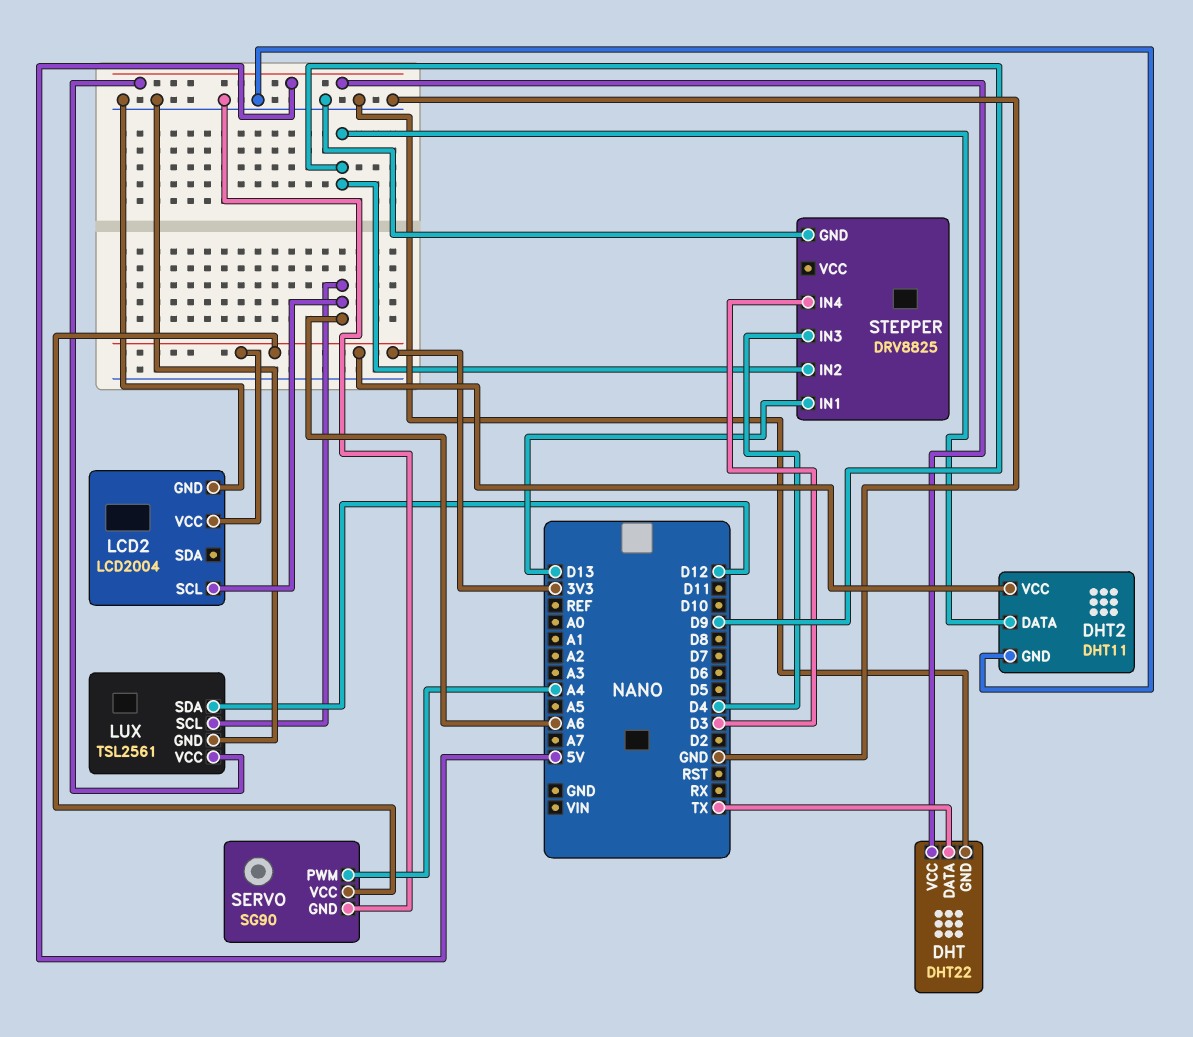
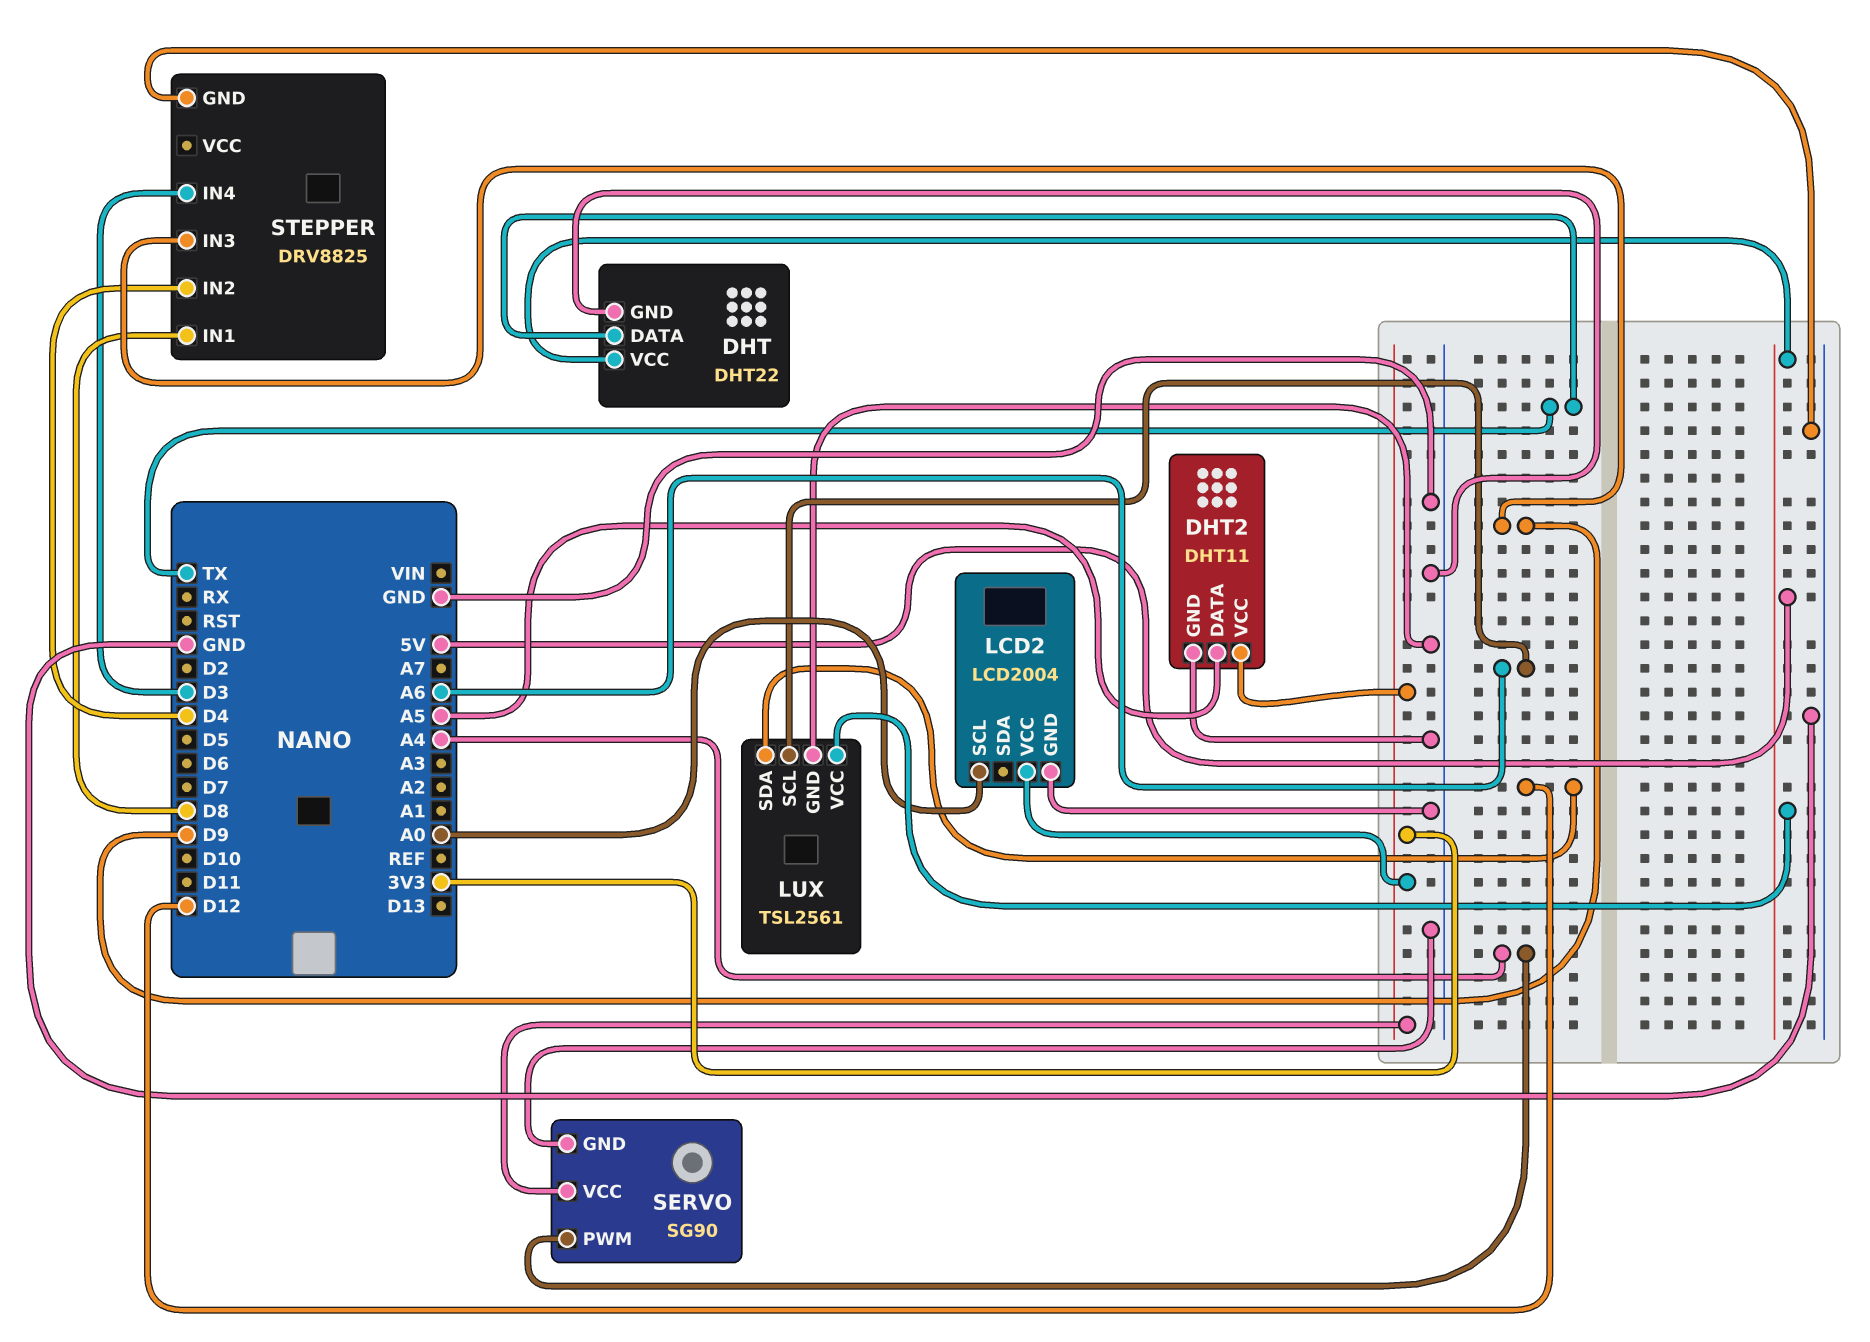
DHT2 pin DATA: D9 -> A5
LCD2 pin SCL: A6 -> A0
STEPPER pin IN1: D13 -> D8
STEPPER pin IN2: D9 -> D4
STEPPER pin IN3: D4 -> D9

